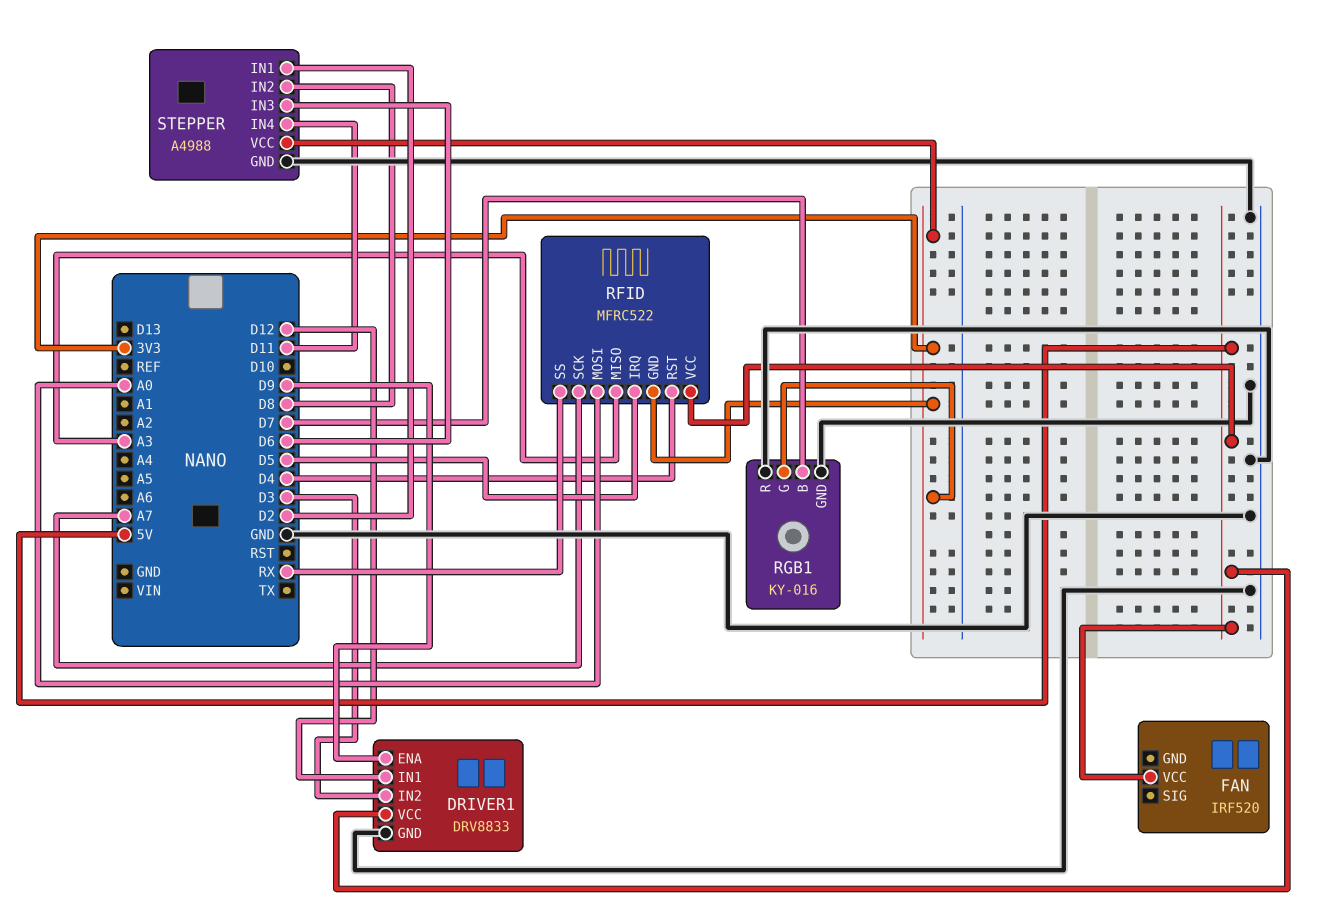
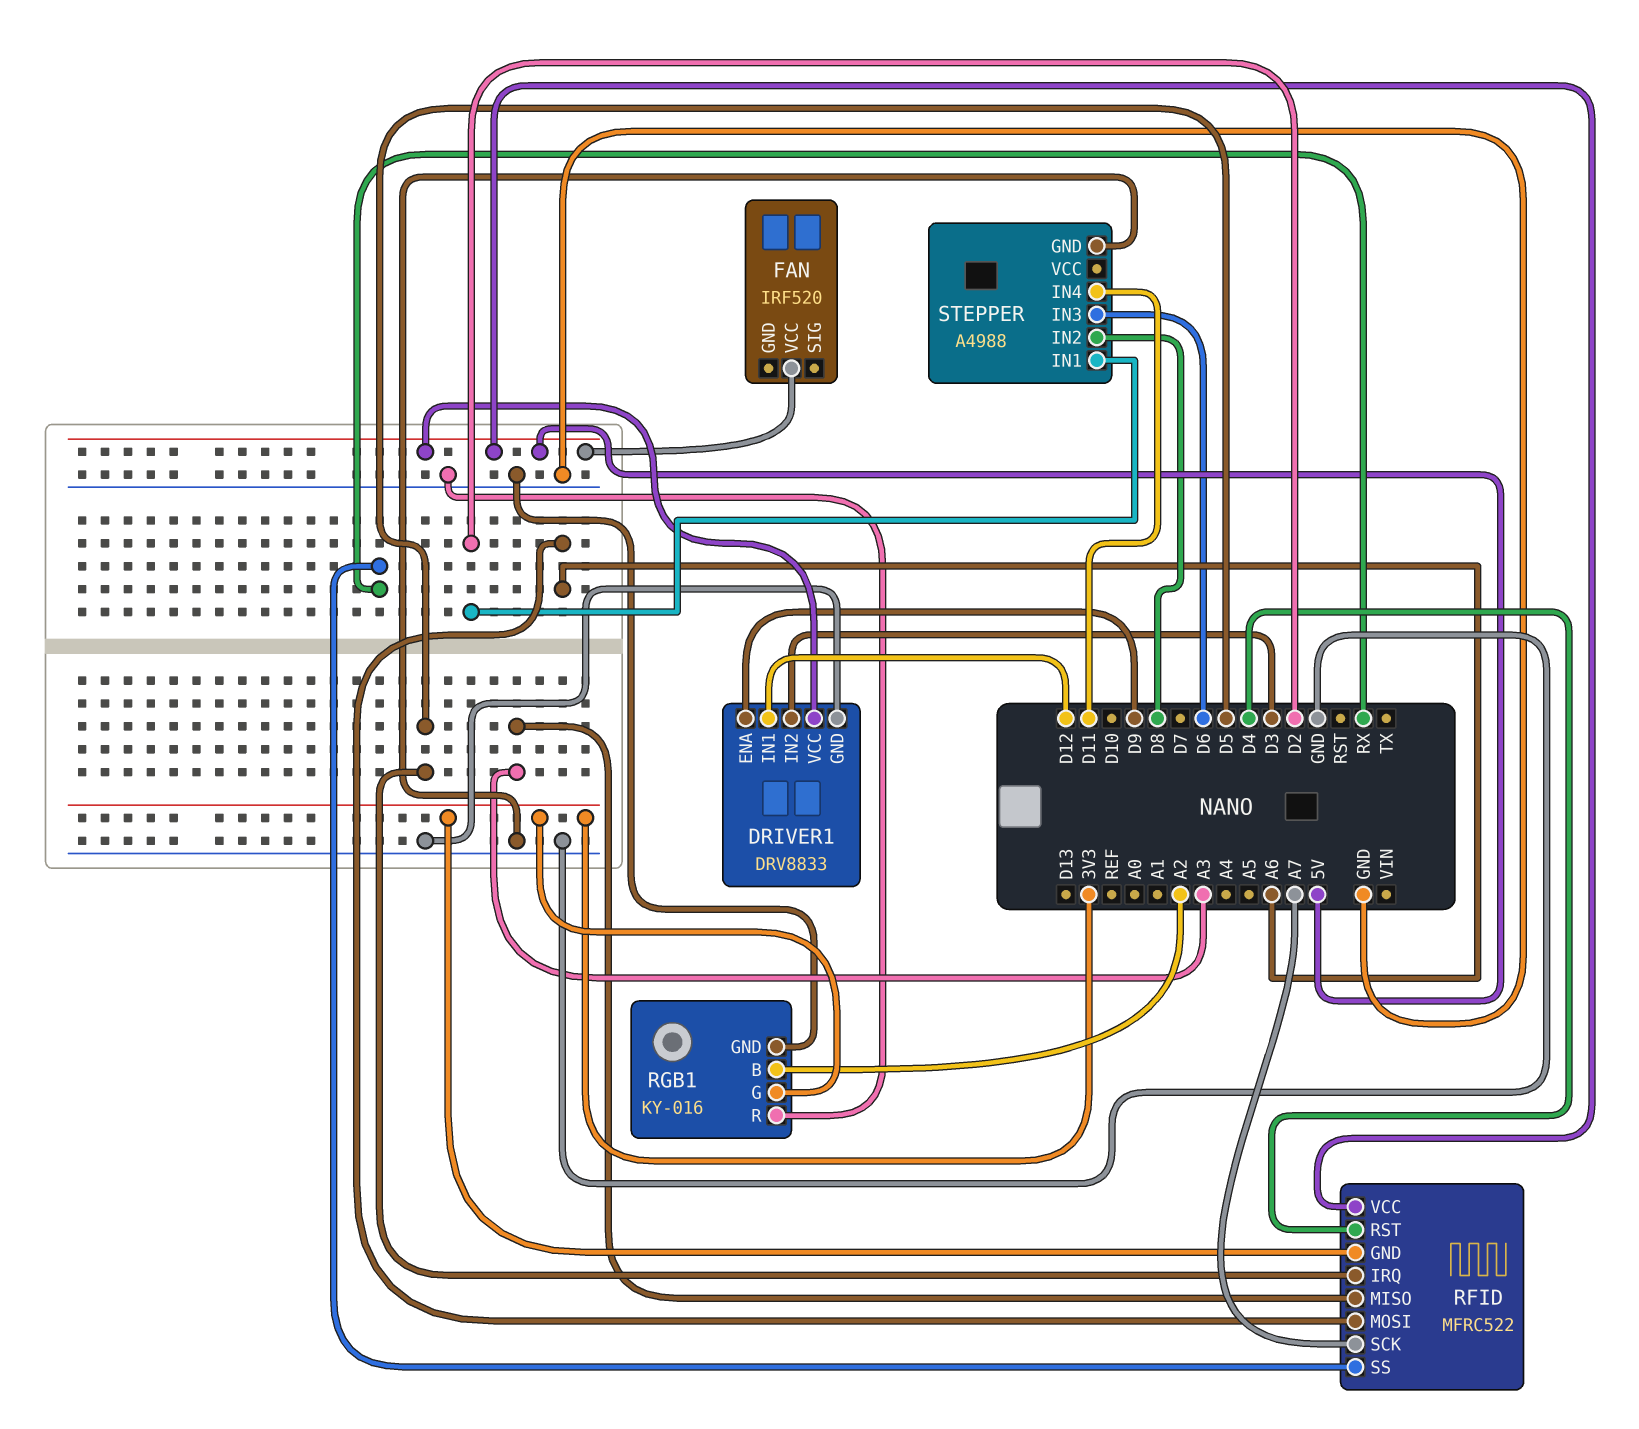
RFID pin MOSI: A0 -> A6
RGB1 pin B: D7 -> A2
STEPPER pin VCC: 3V3 -> none

